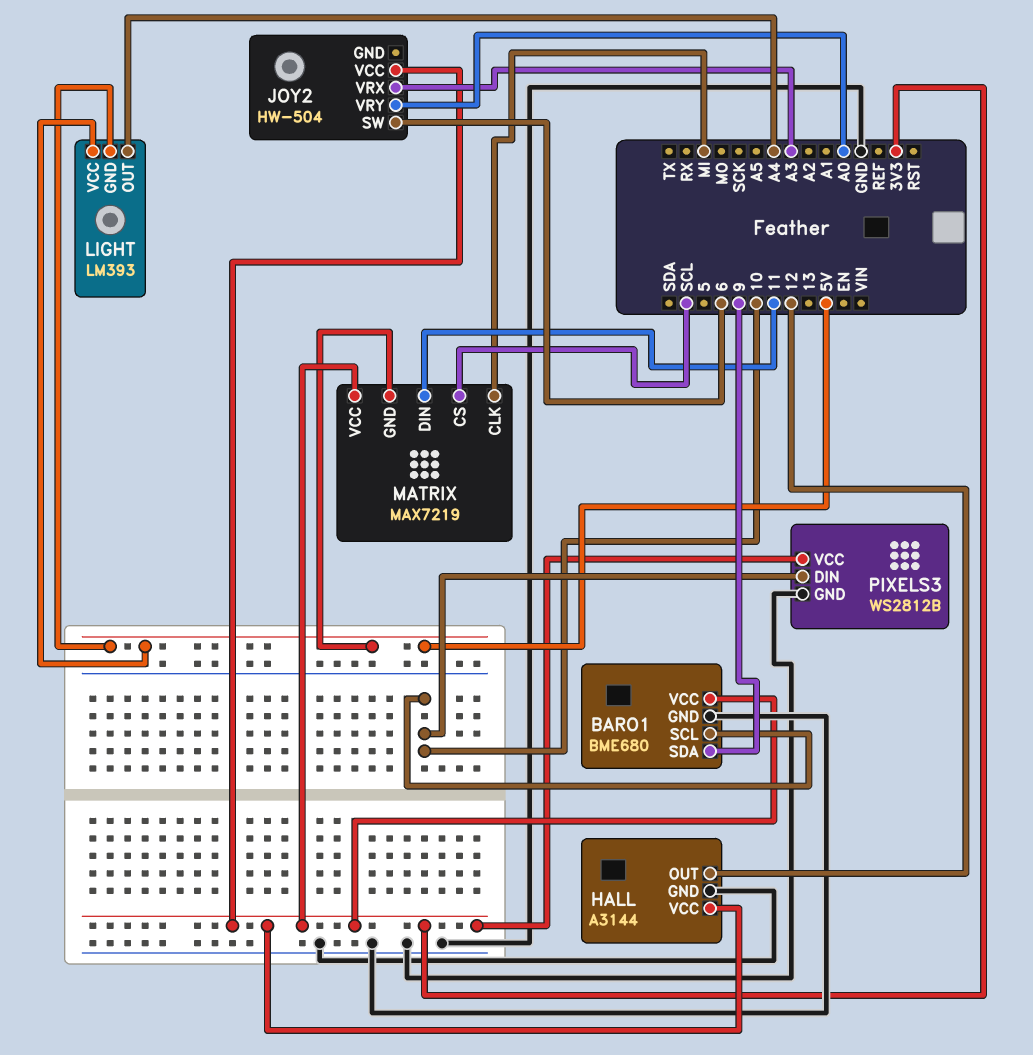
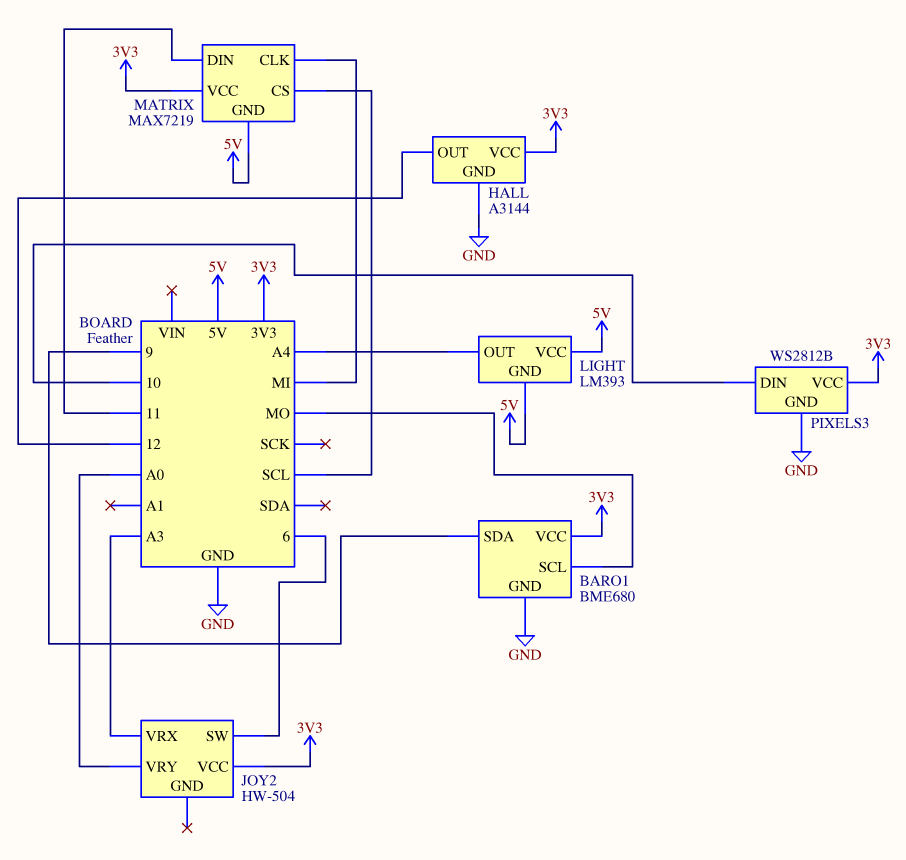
BARO1 pin SCL: 10 -> MO

